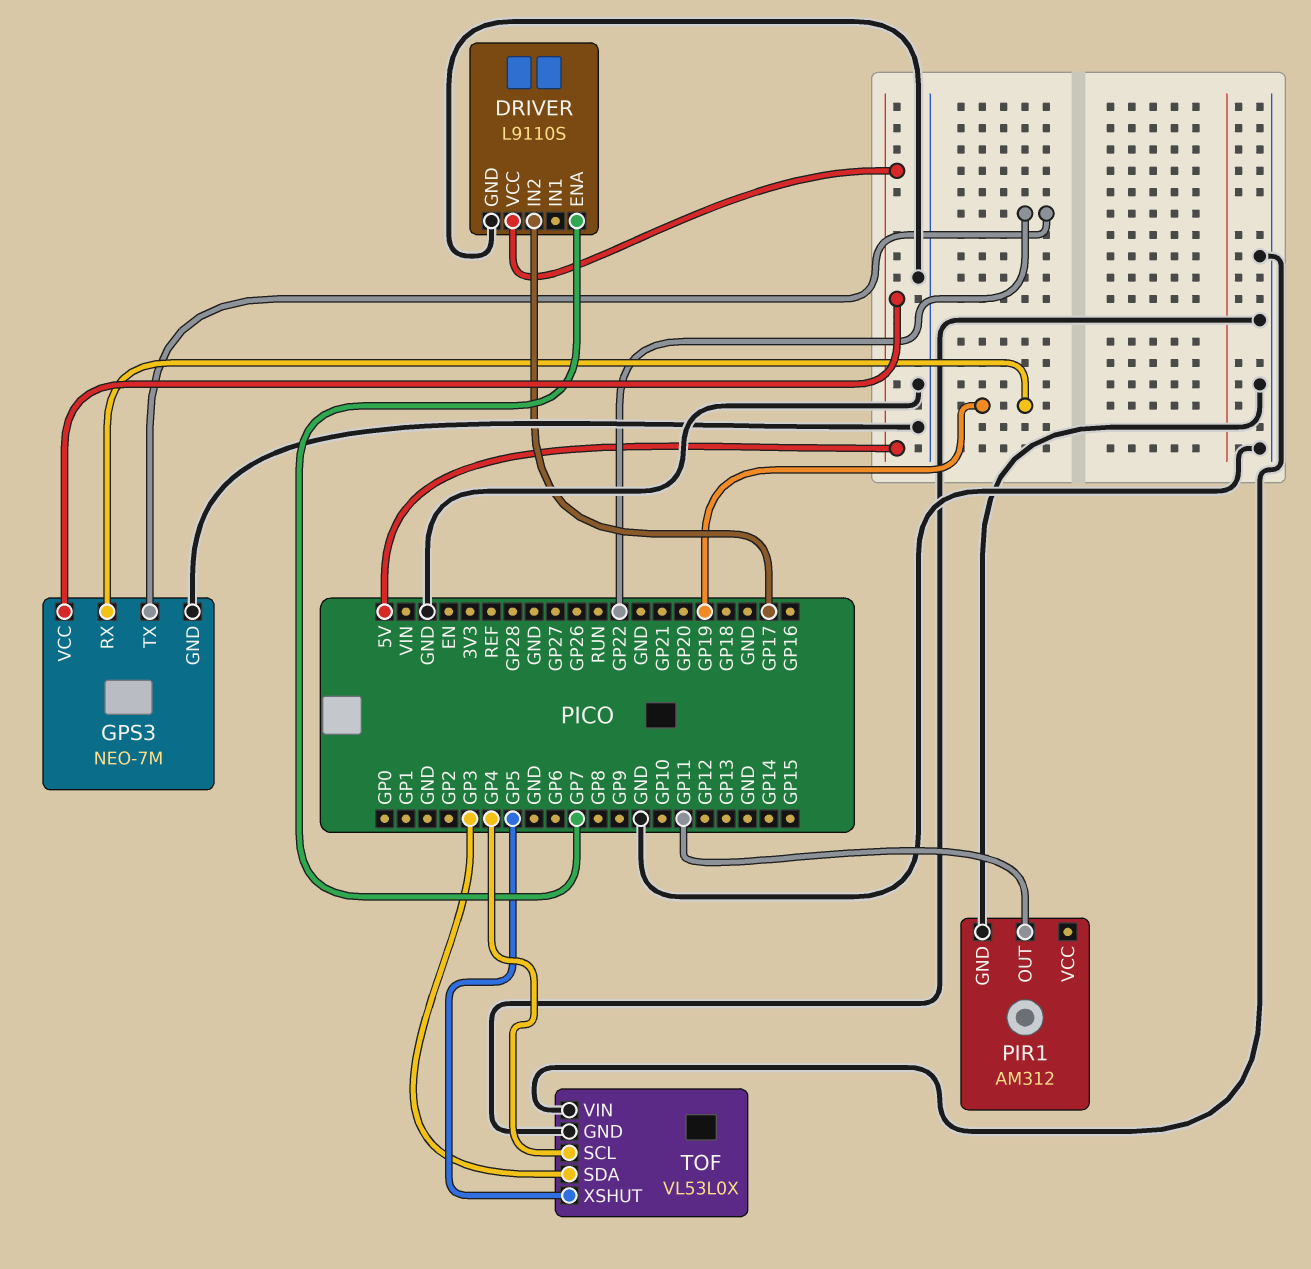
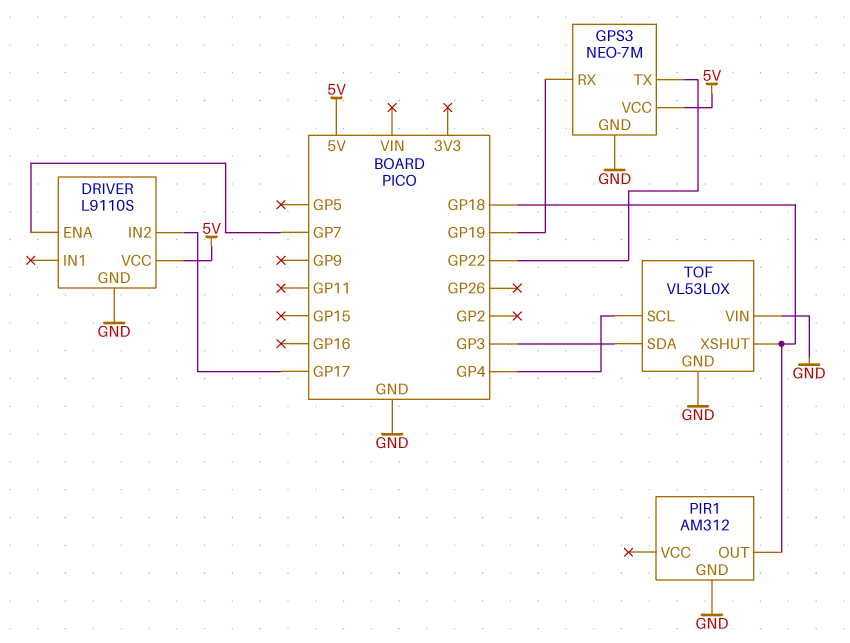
PIR1 pin OUT: GP11 -> GP18
TOF pin XSHUT: GP5 -> GP18

